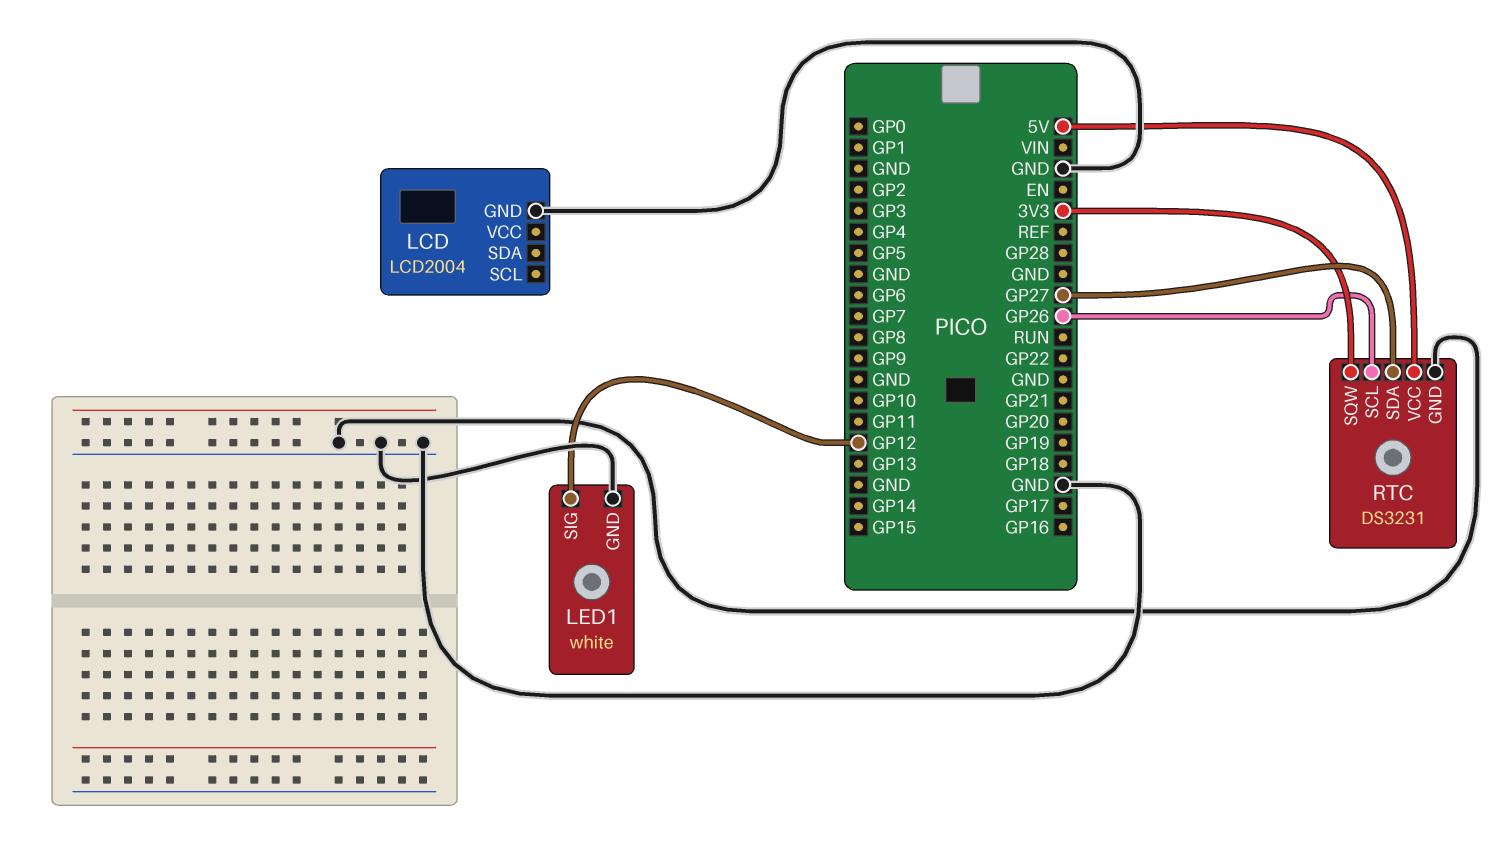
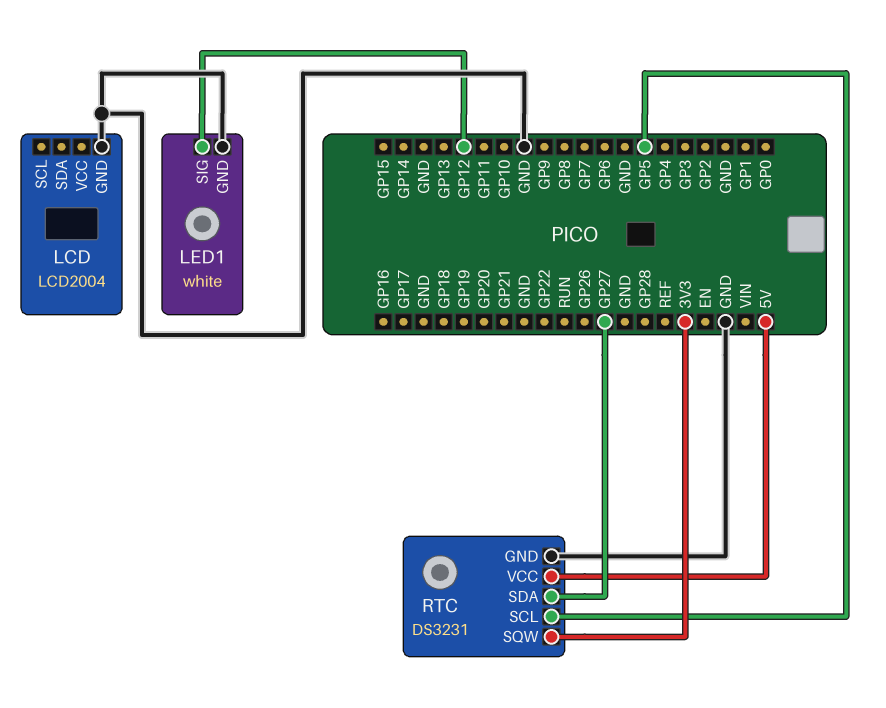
RTC pin SCL: GP26 -> GP5

